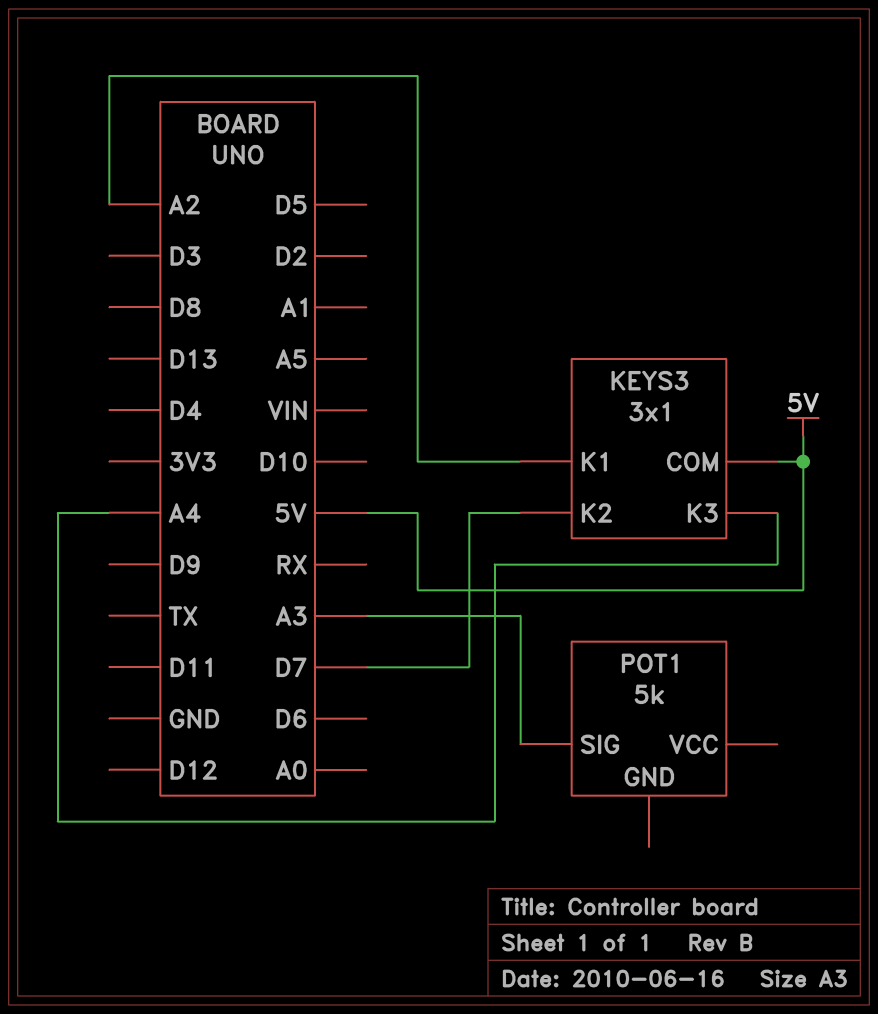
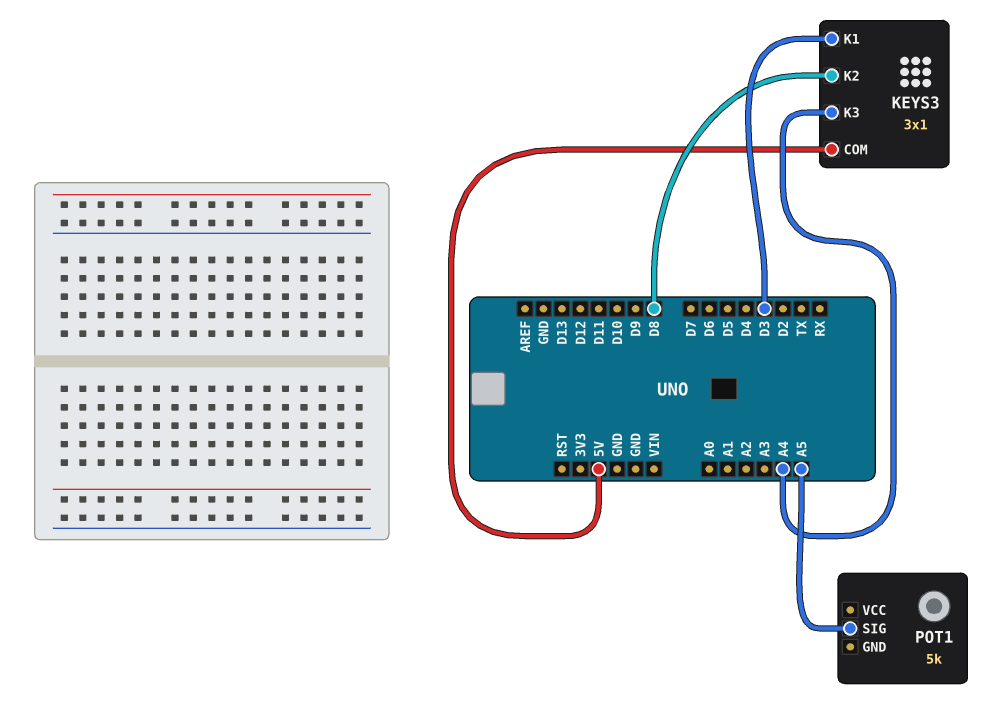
KEYS3 pin K1: A2 -> D3
KEYS3 pin K2: D7 -> D8
POT1 pin SIG: A3 -> A5

